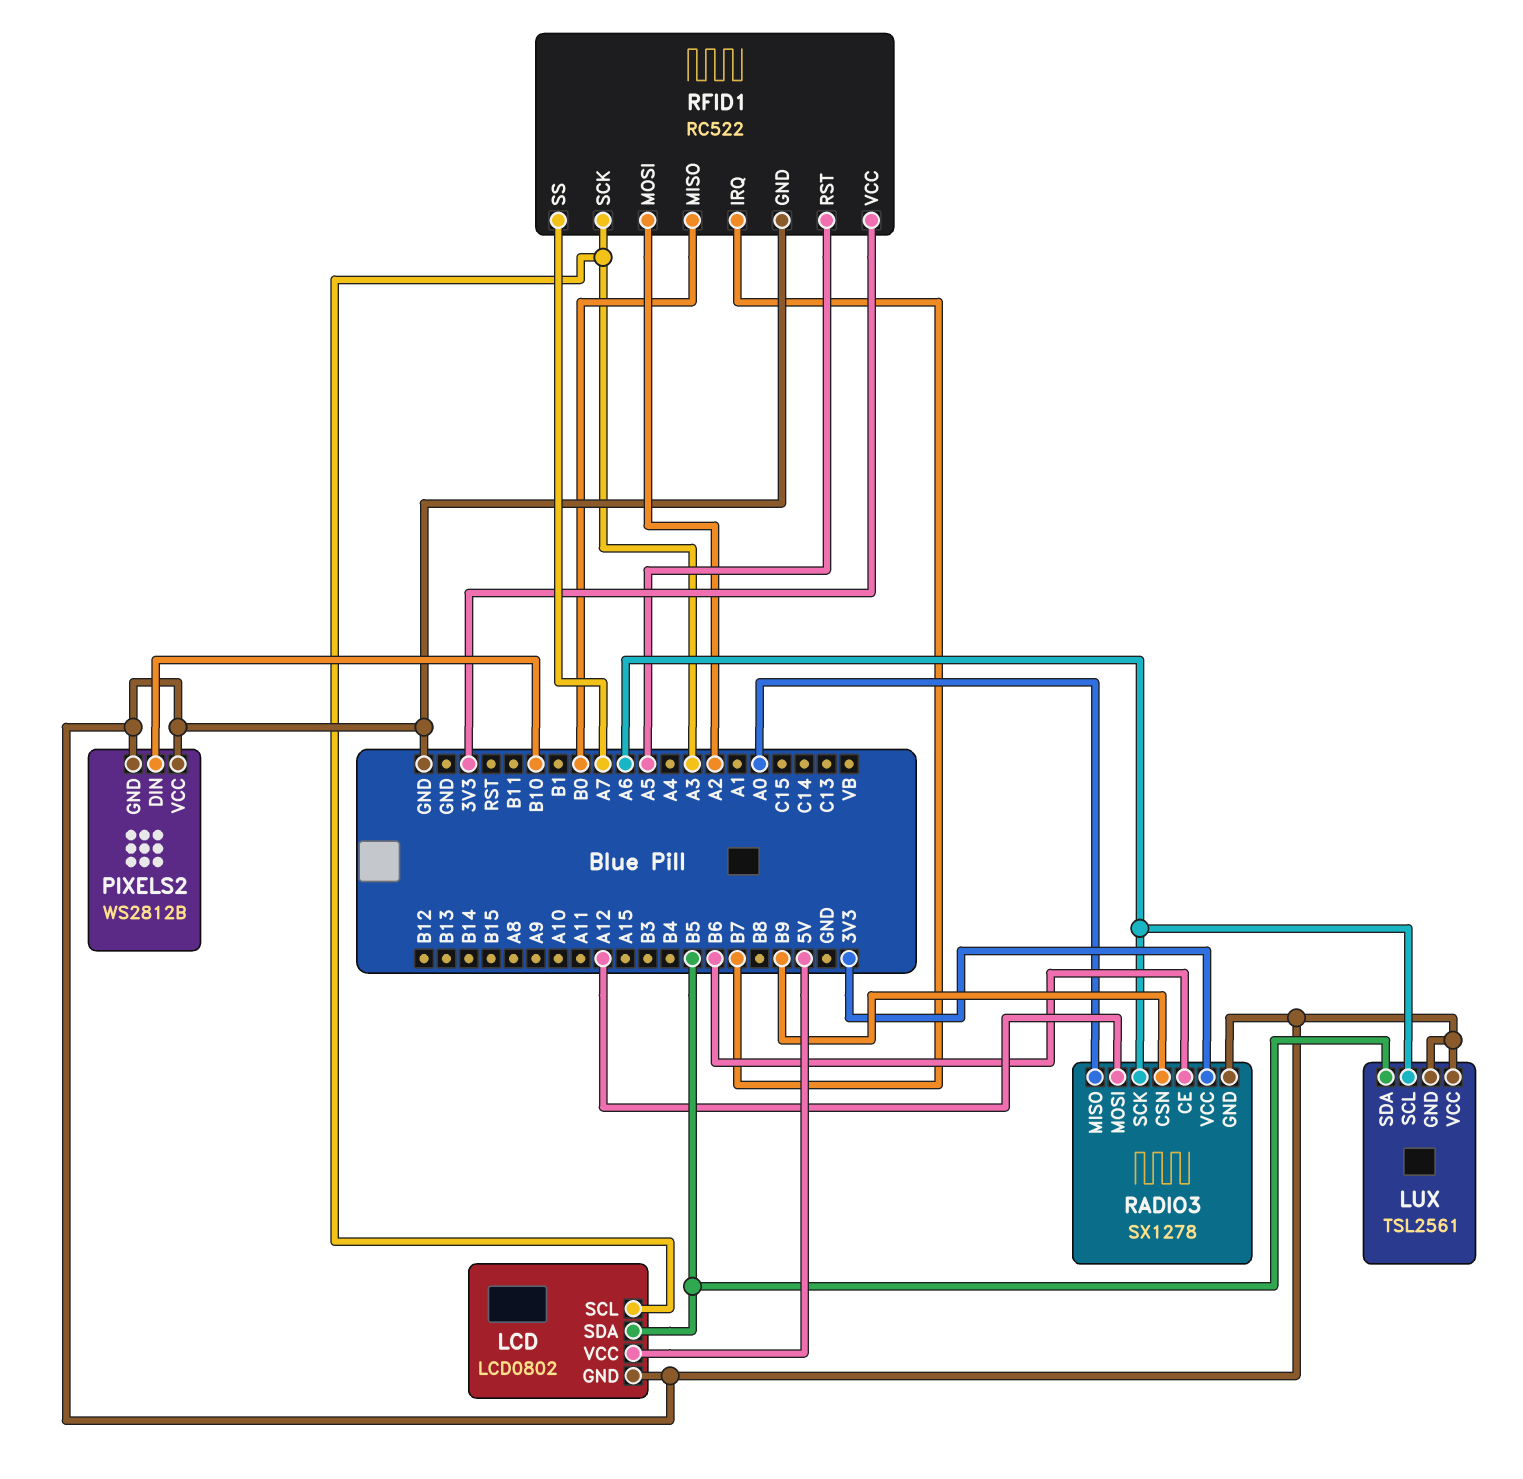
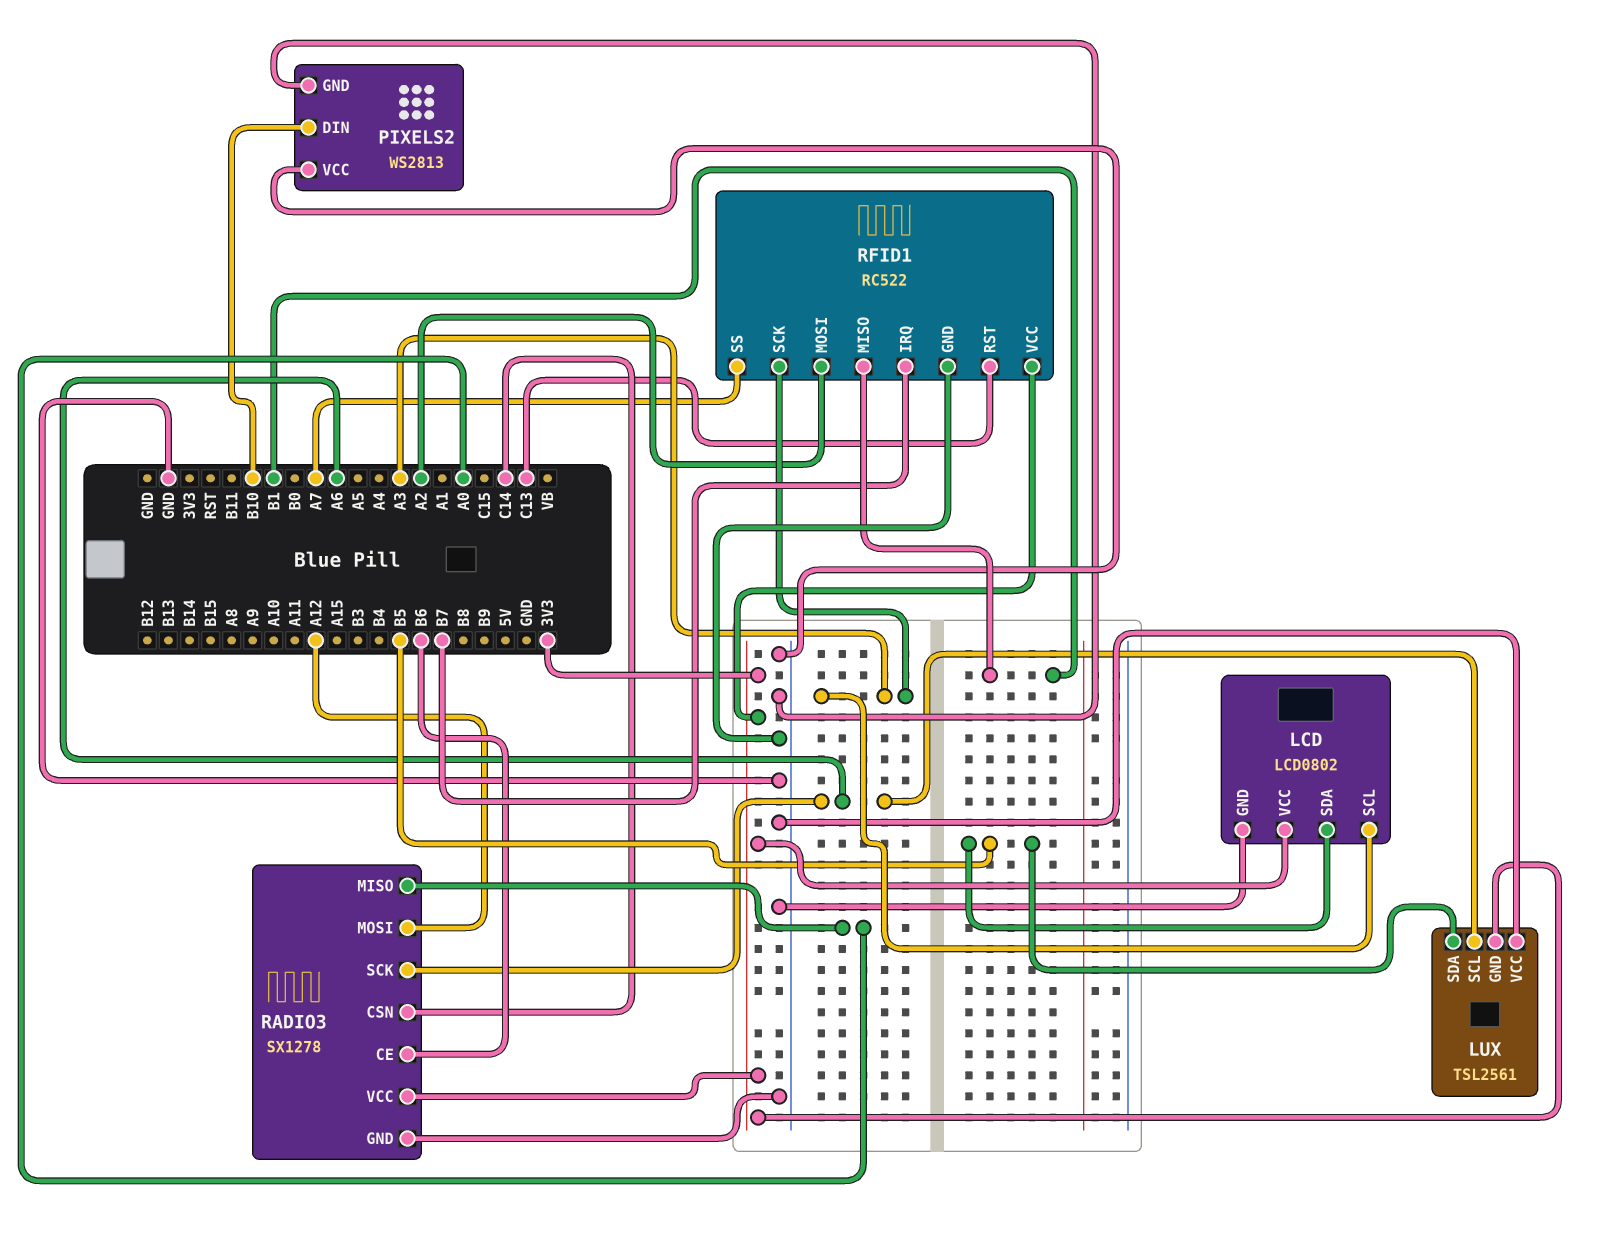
LCD pin VCC: 5V -> 3V3
LUX pin GND: GND -> 3V3
PIXELS2: WS2812B -> WS2813
RADIO3 pin CSN: B9 -> C14
RFID1 pin MISO: B0 -> B1
RFID1 pin RST: A5 -> C13

